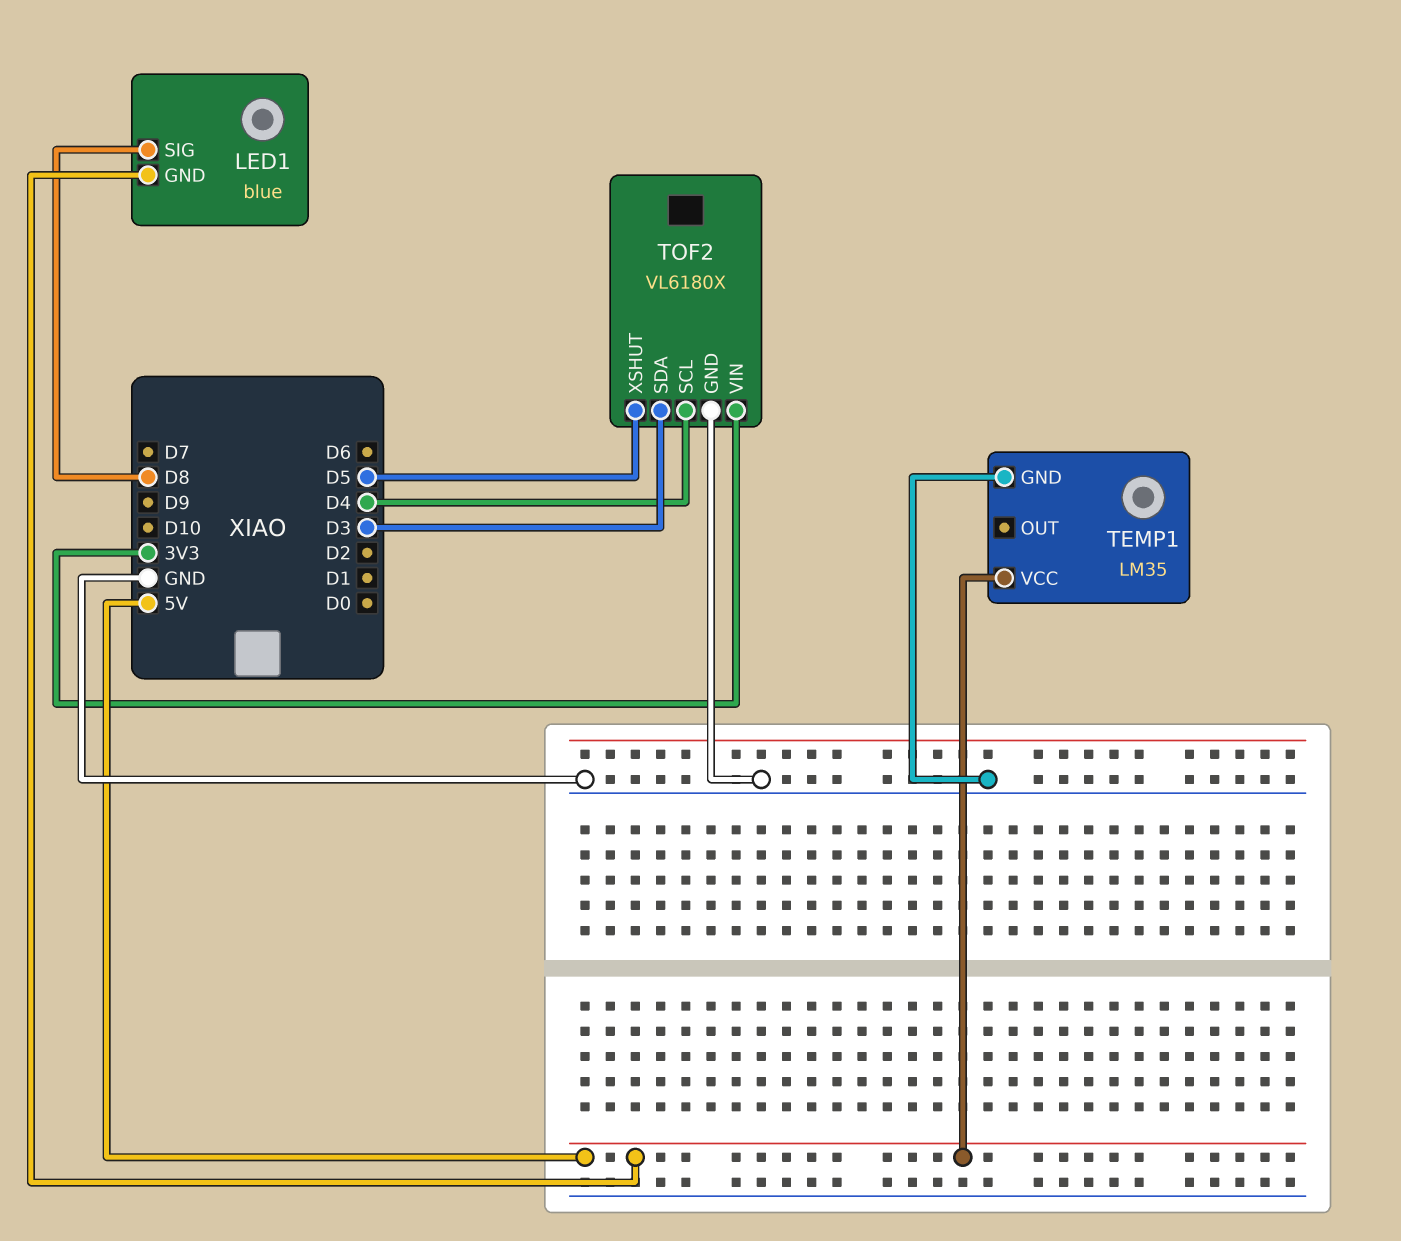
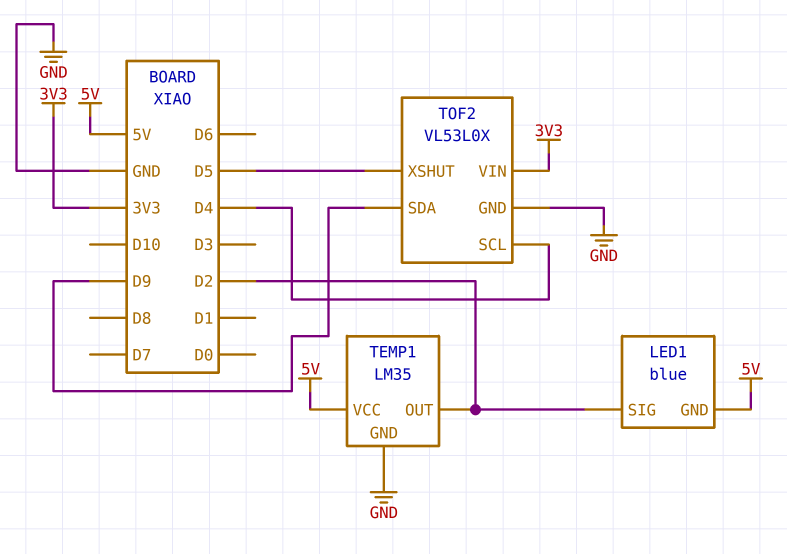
LED1 pin SIG: D8 -> D2
TEMP1 pin OUT: none -> D2
TOF2: VL6180X -> VL53L0X
TOF2 pin SDA: D3 -> D9

